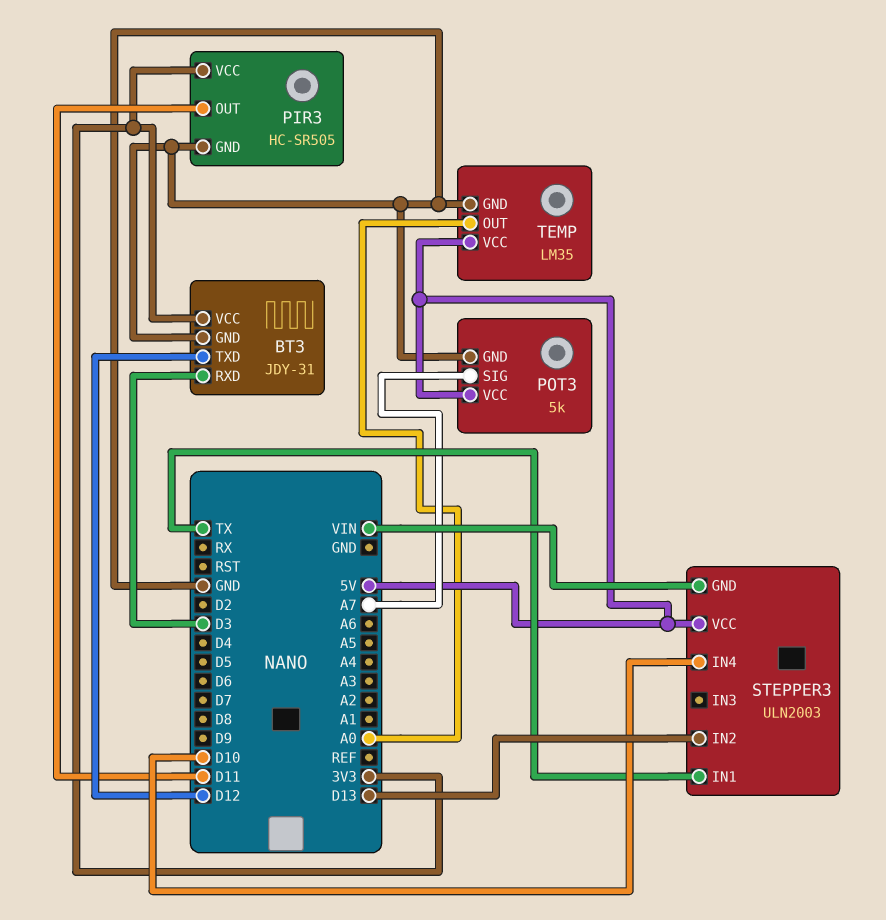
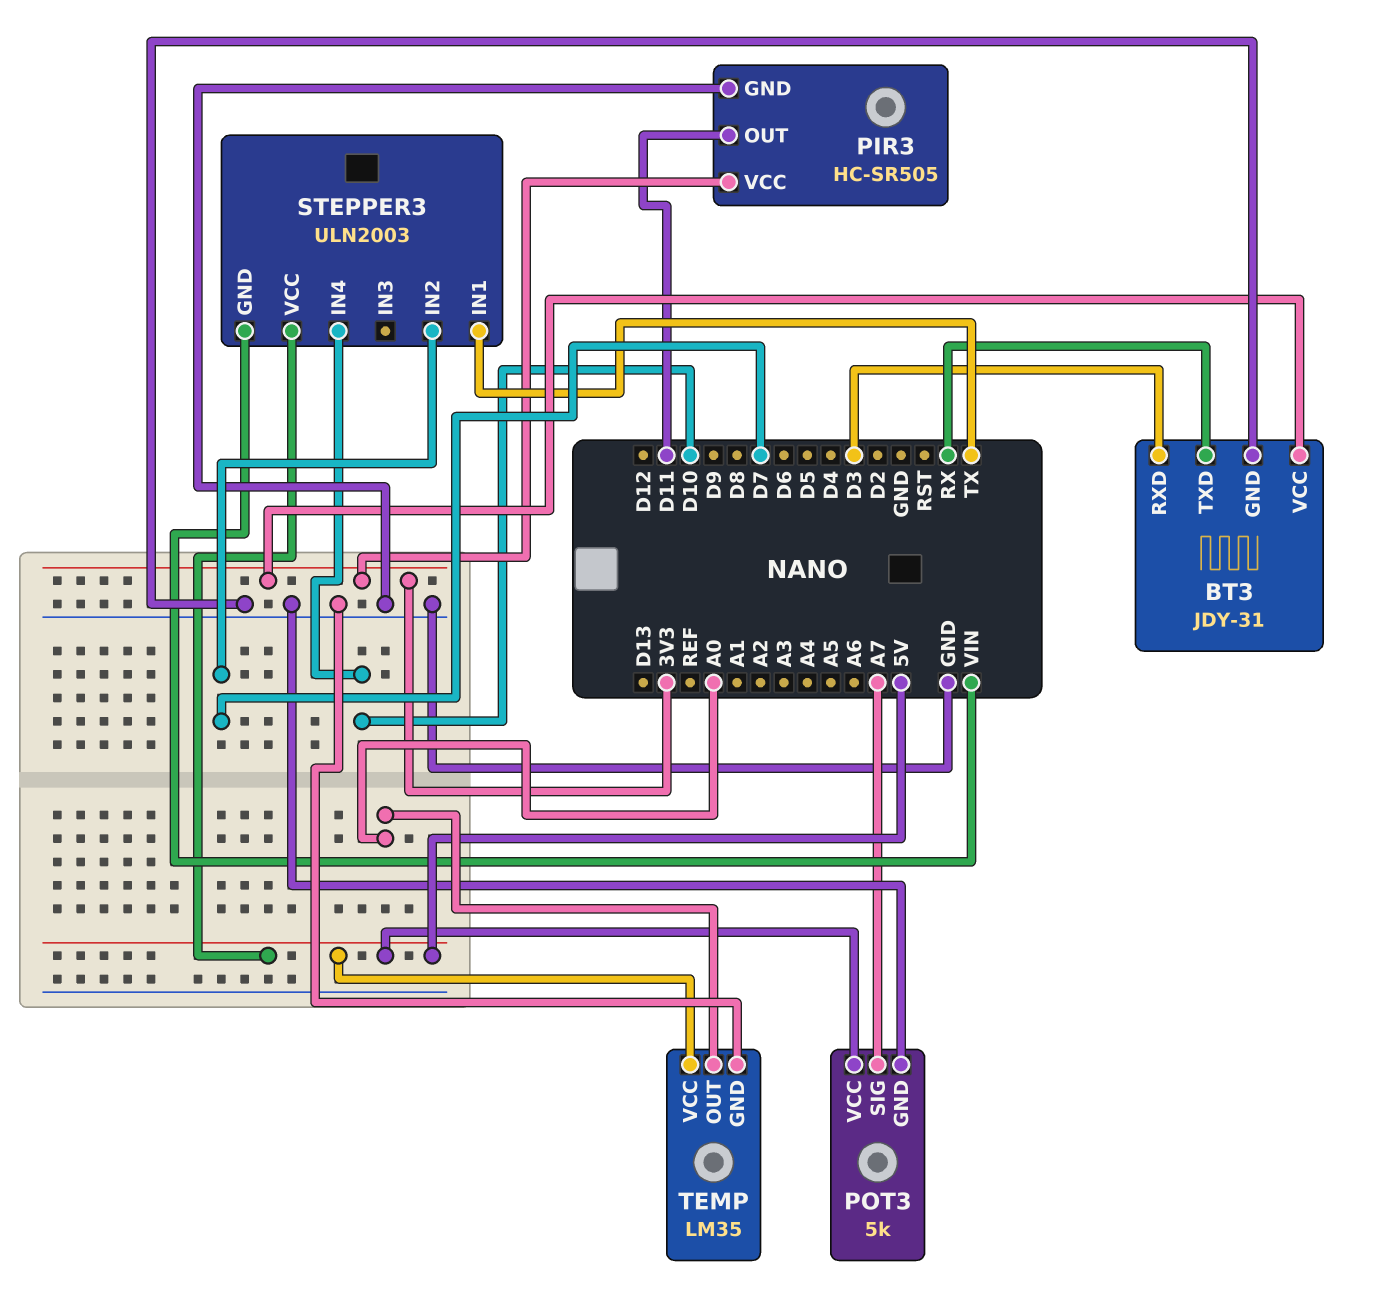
BT3 pin TXD: D12 -> RX
STEPPER3 pin IN2: D13 -> D7

